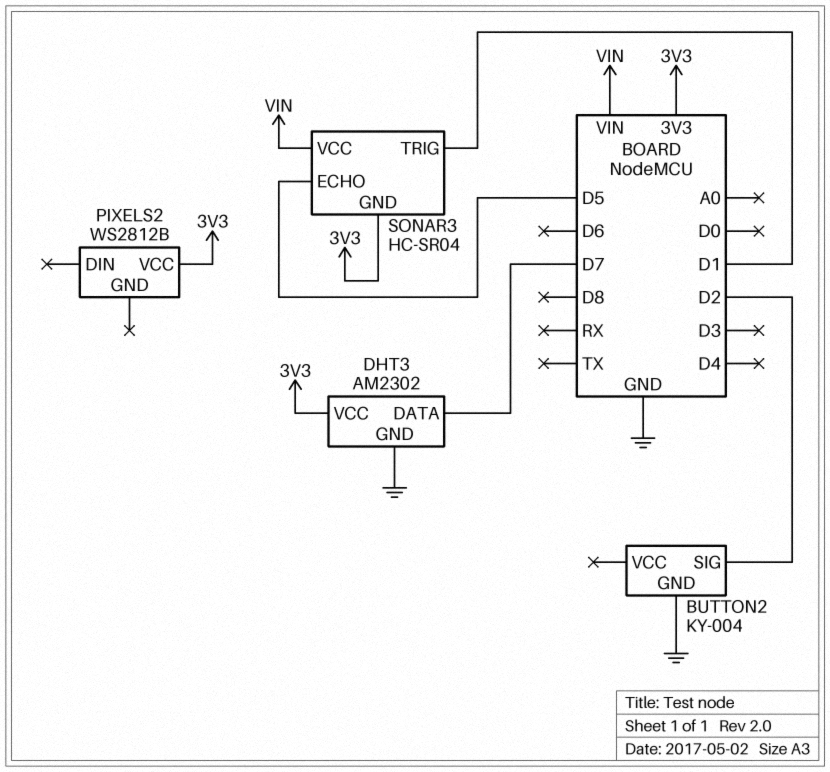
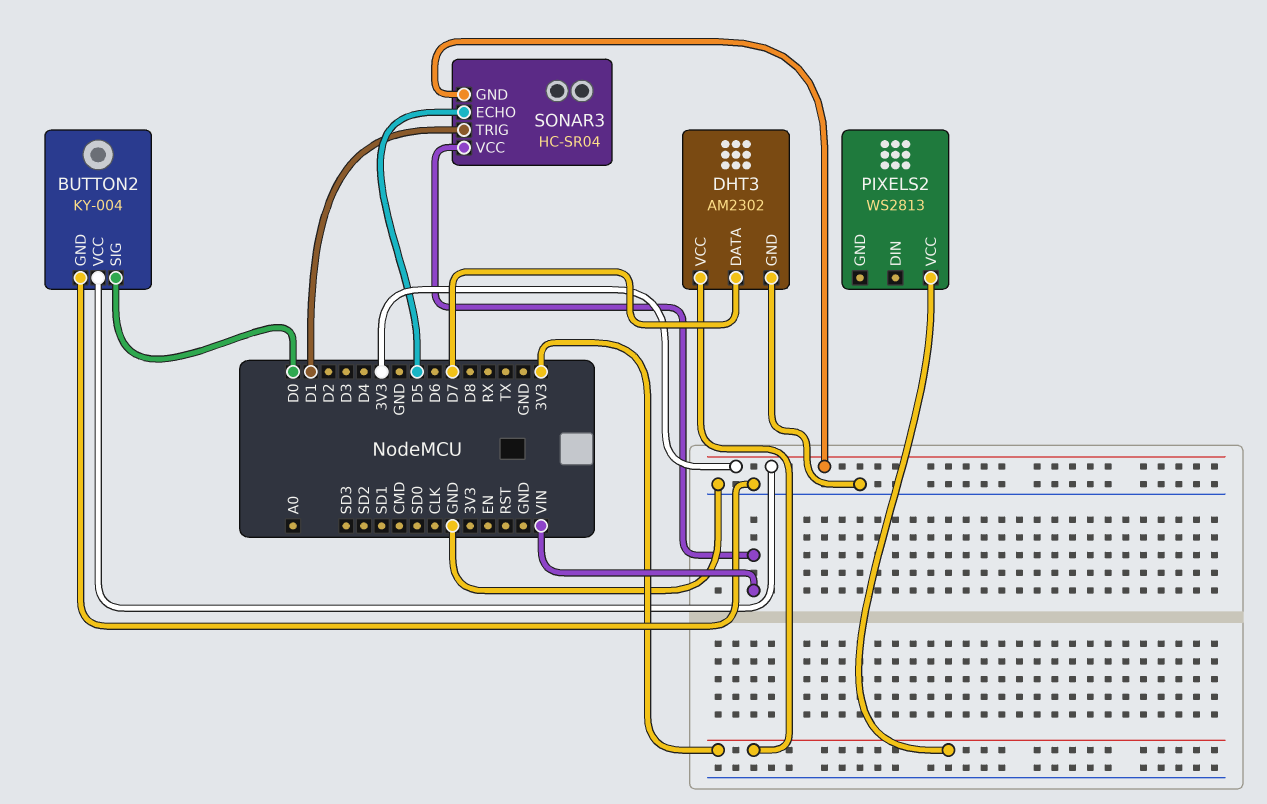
BUTTON2 pin SIG: D2 -> D0
BUTTON2 pin VCC: none -> 3V3
PIXELS2: WS2812B -> WS2813

